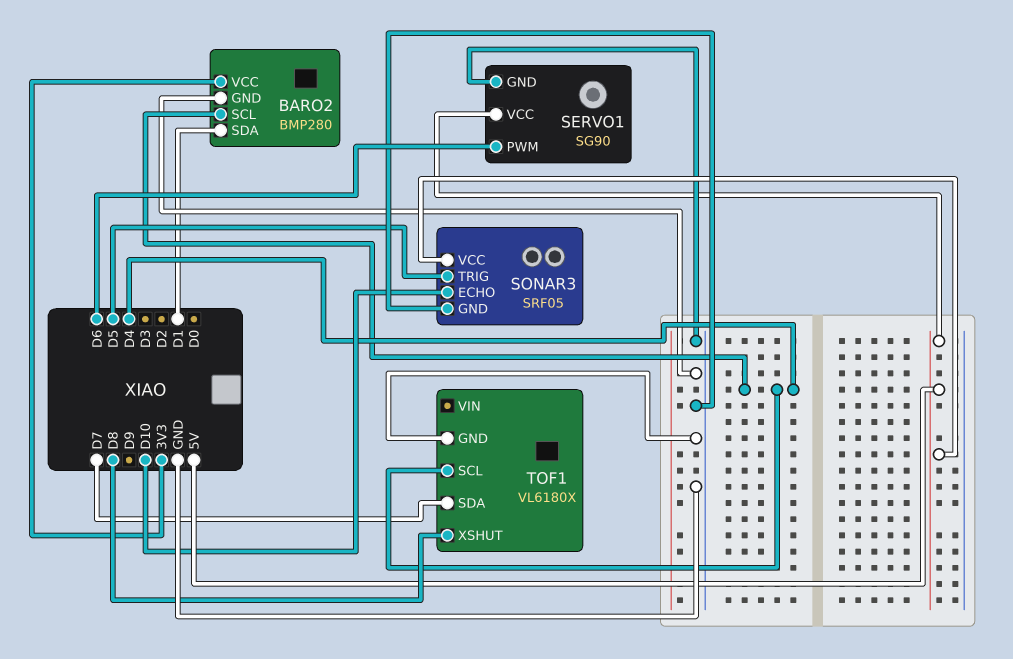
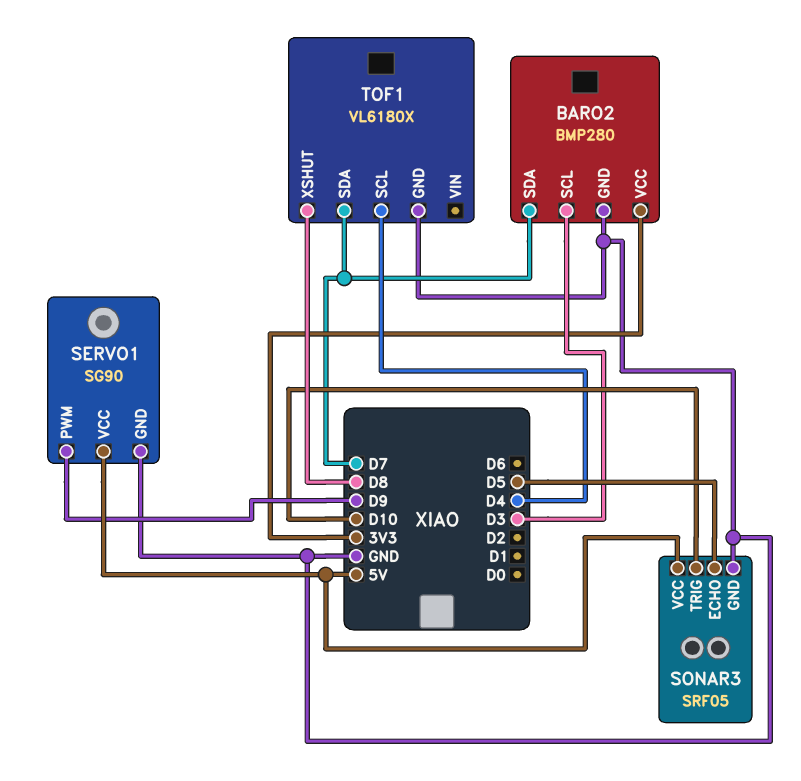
BARO2 pin SCL: D4 -> D3
BARO2 pin SDA: D1 -> D7
SERVO1 pin PWM: D6 -> D9
SONAR3 pin ECHO: D10 -> D5
SONAR3 pin TRIG: D5 -> D10

